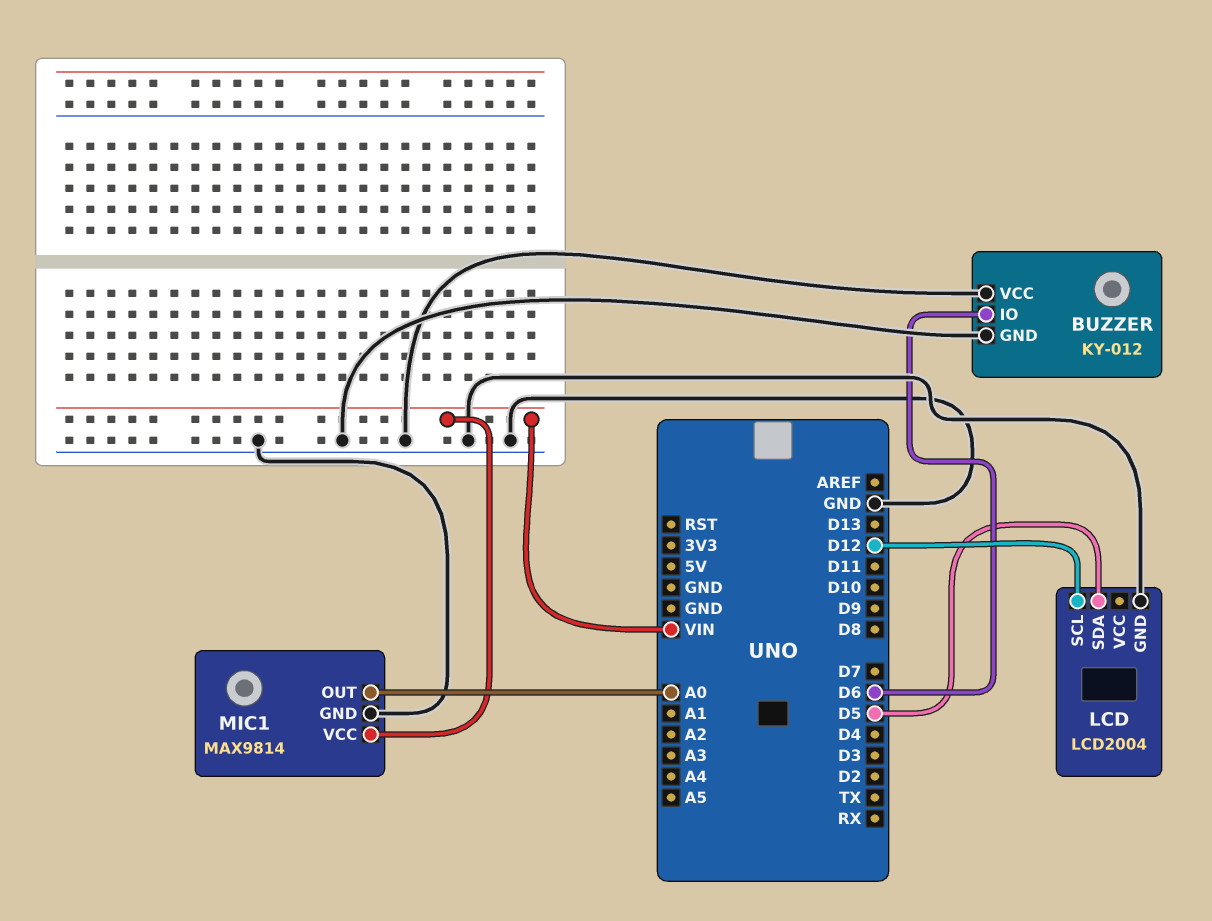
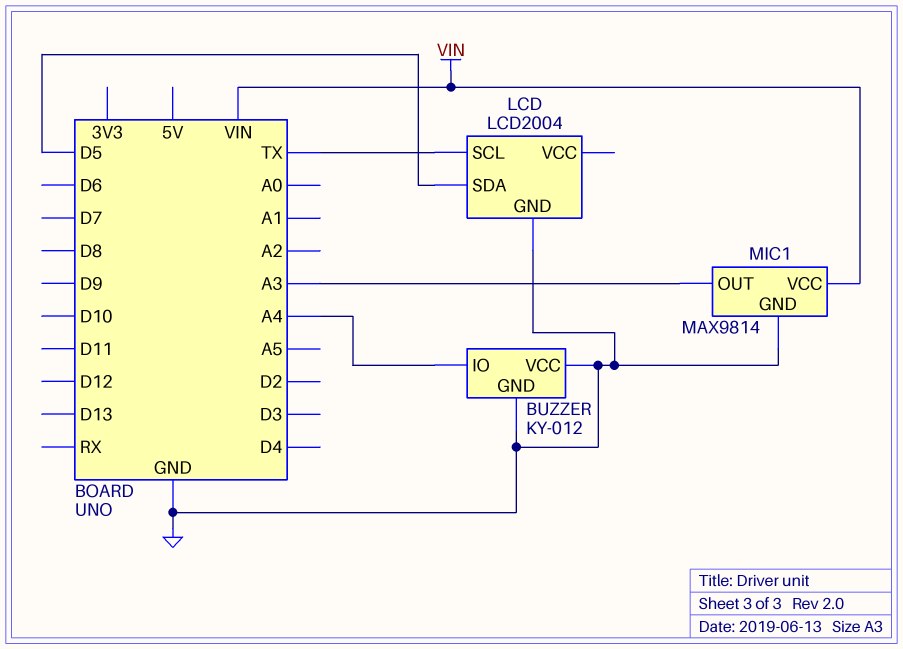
BUZZER pin IO: D6 -> A4
LCD pin SCL: D12 -> TX
MIC1 pin OUT: A0 -> A3

